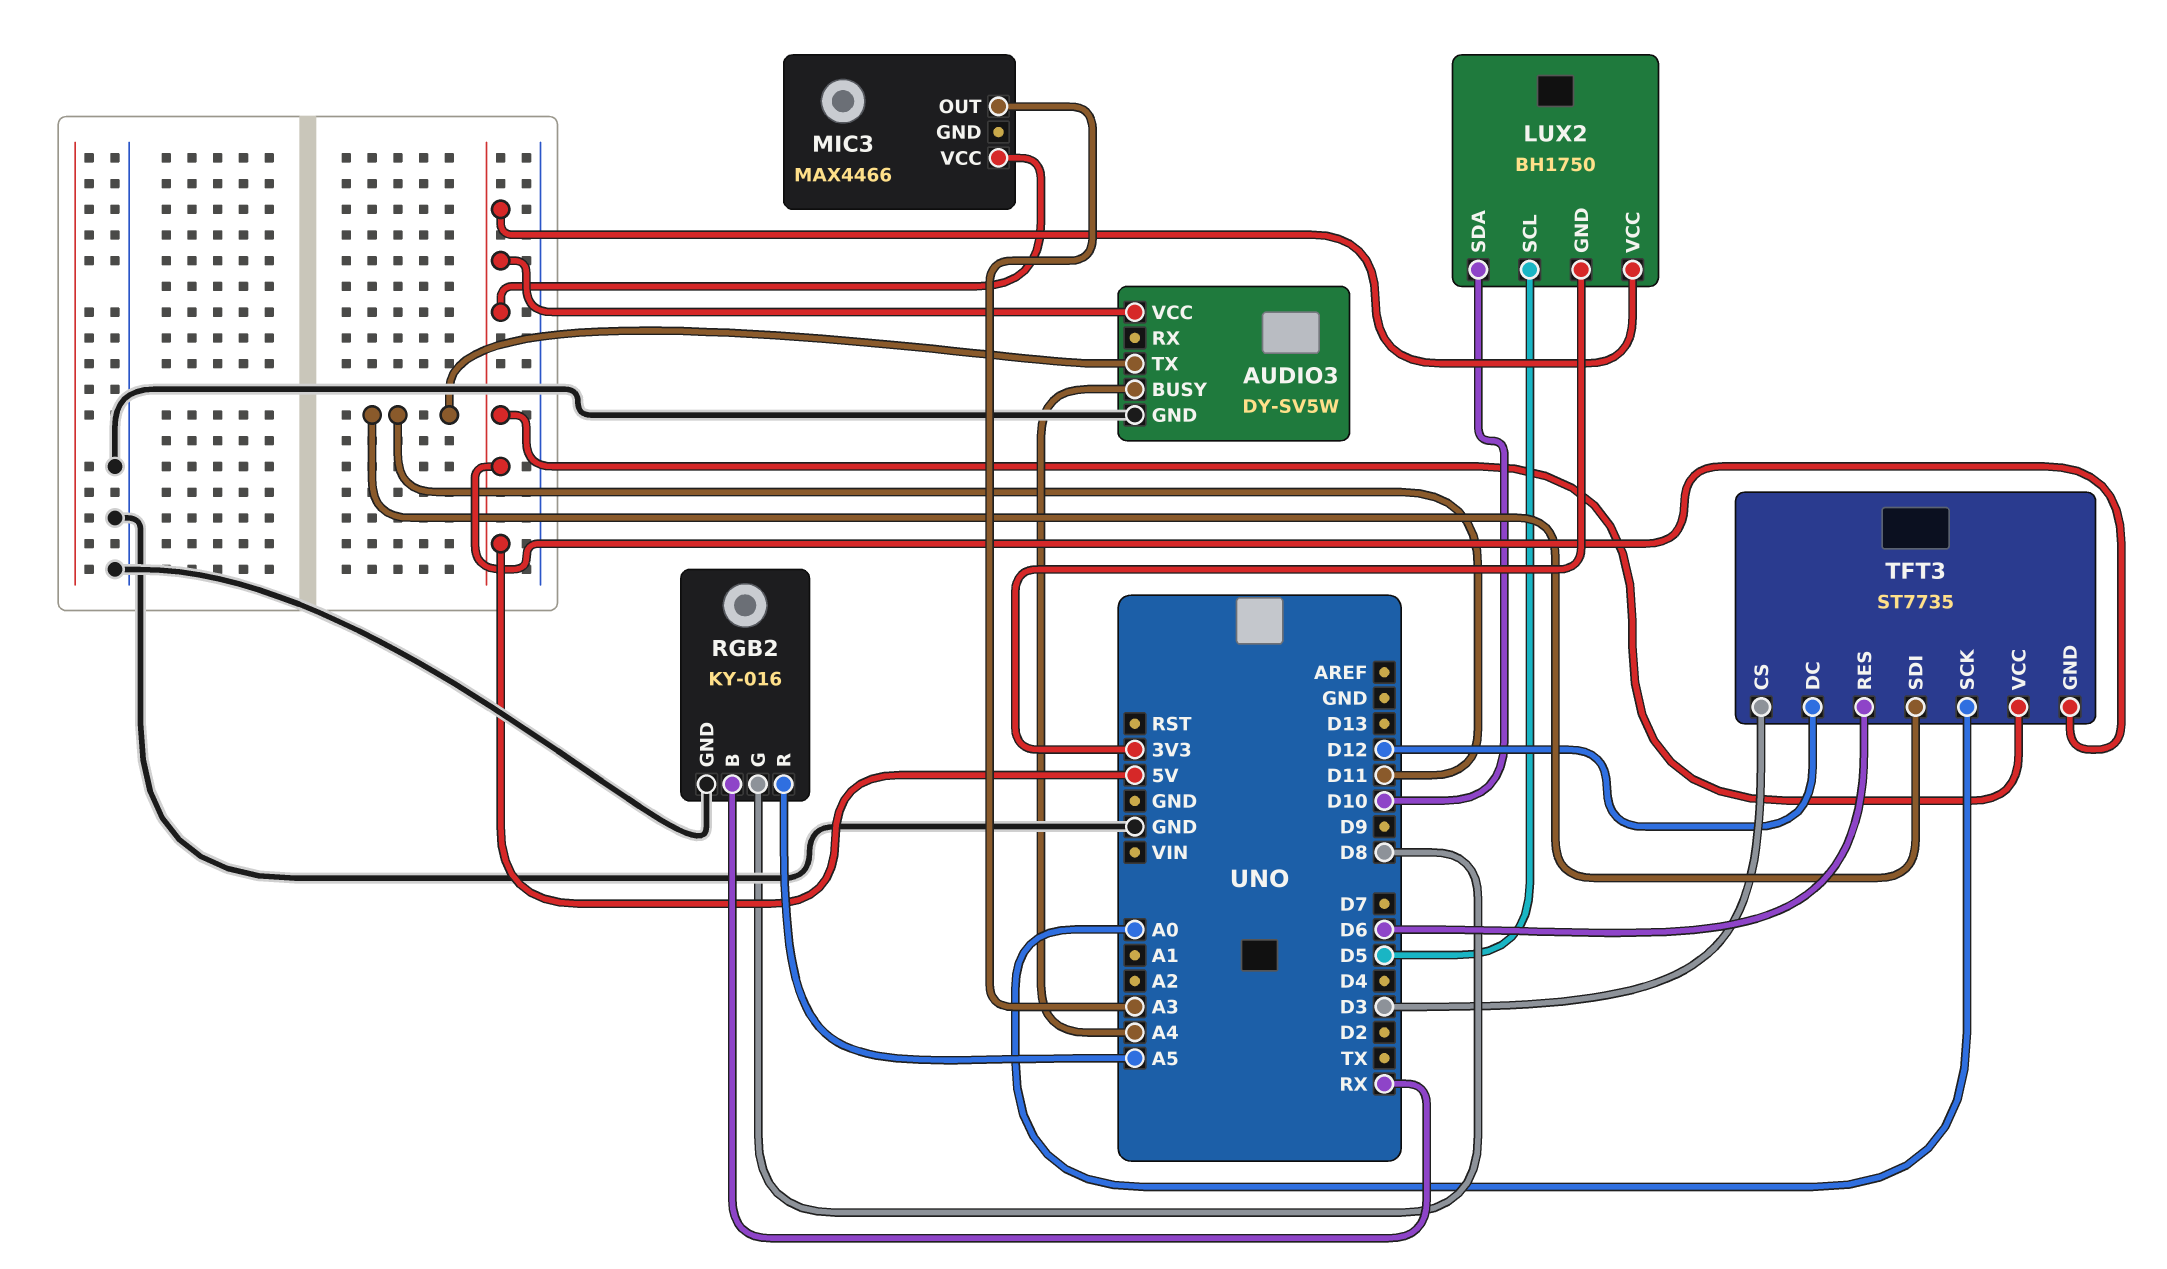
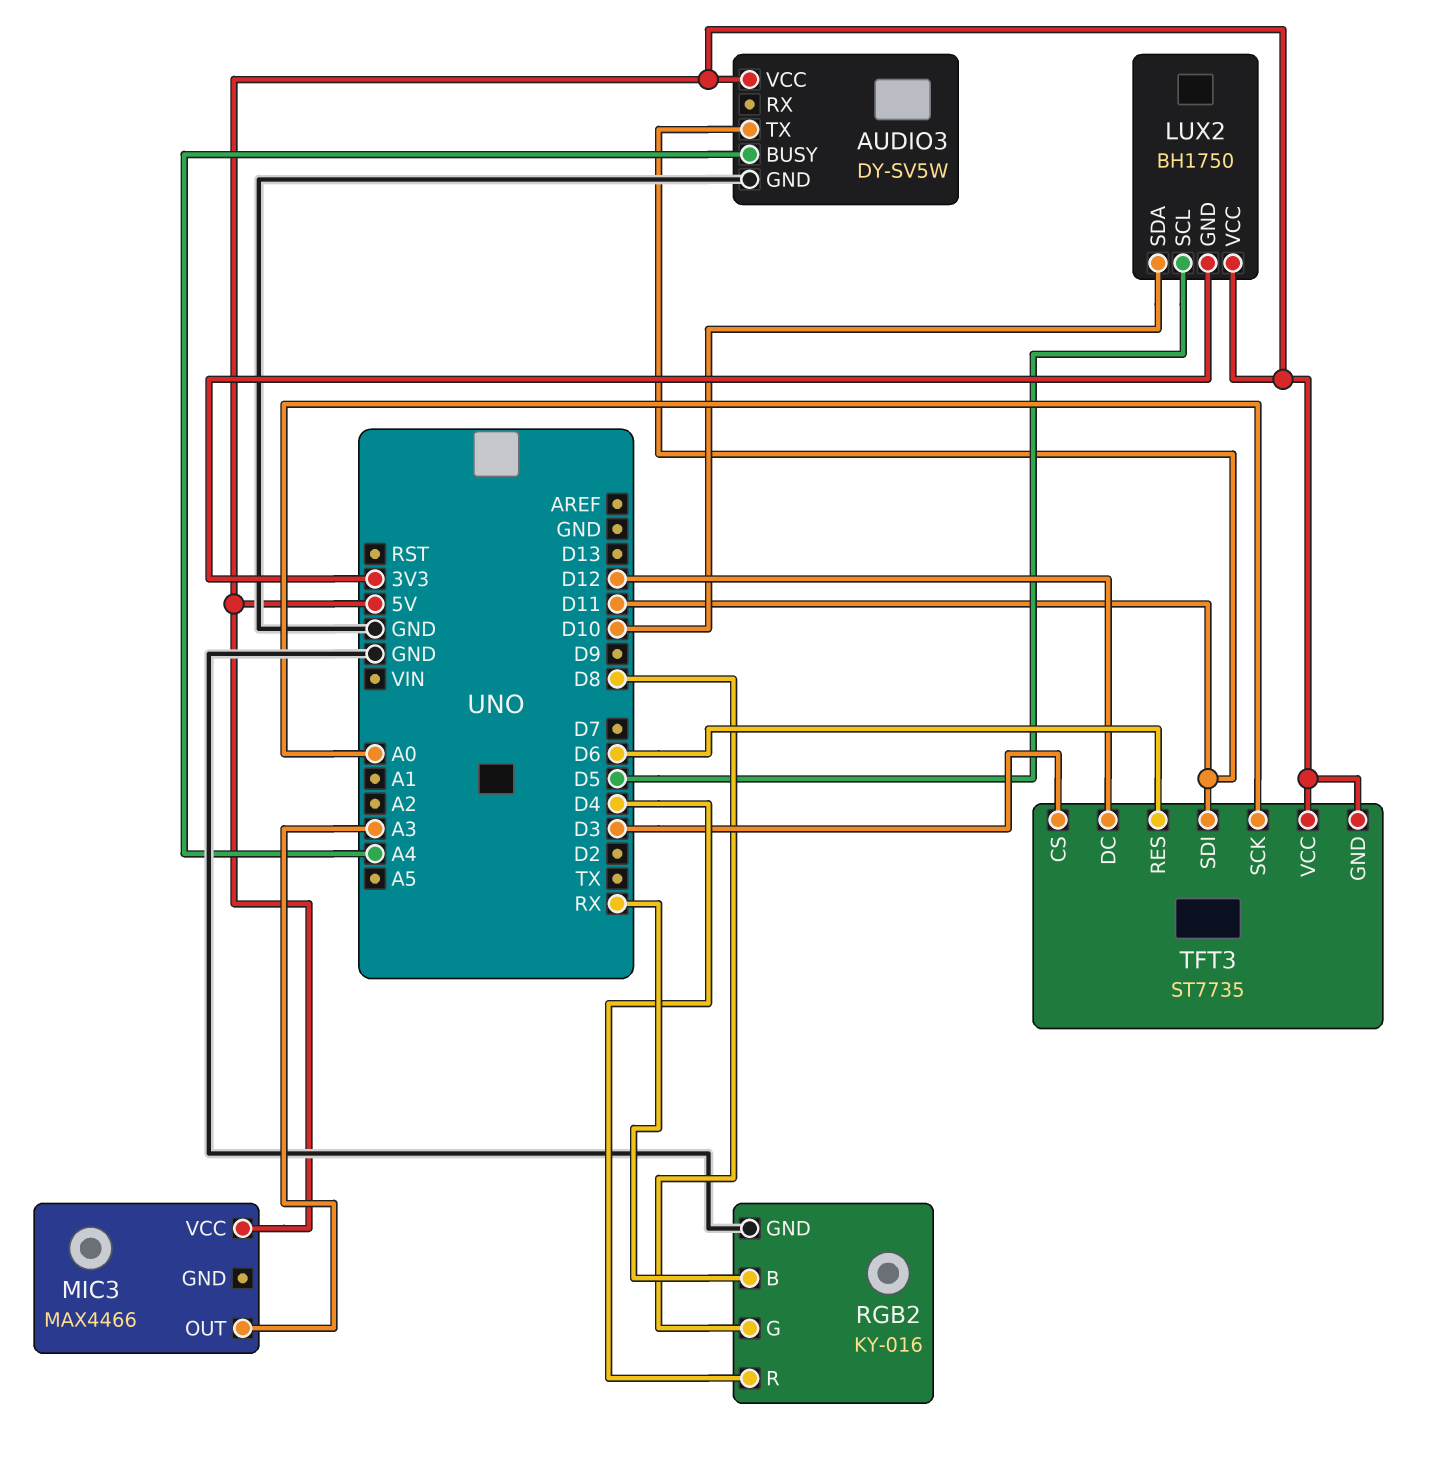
RGB2 pin R: A5 -> D4

